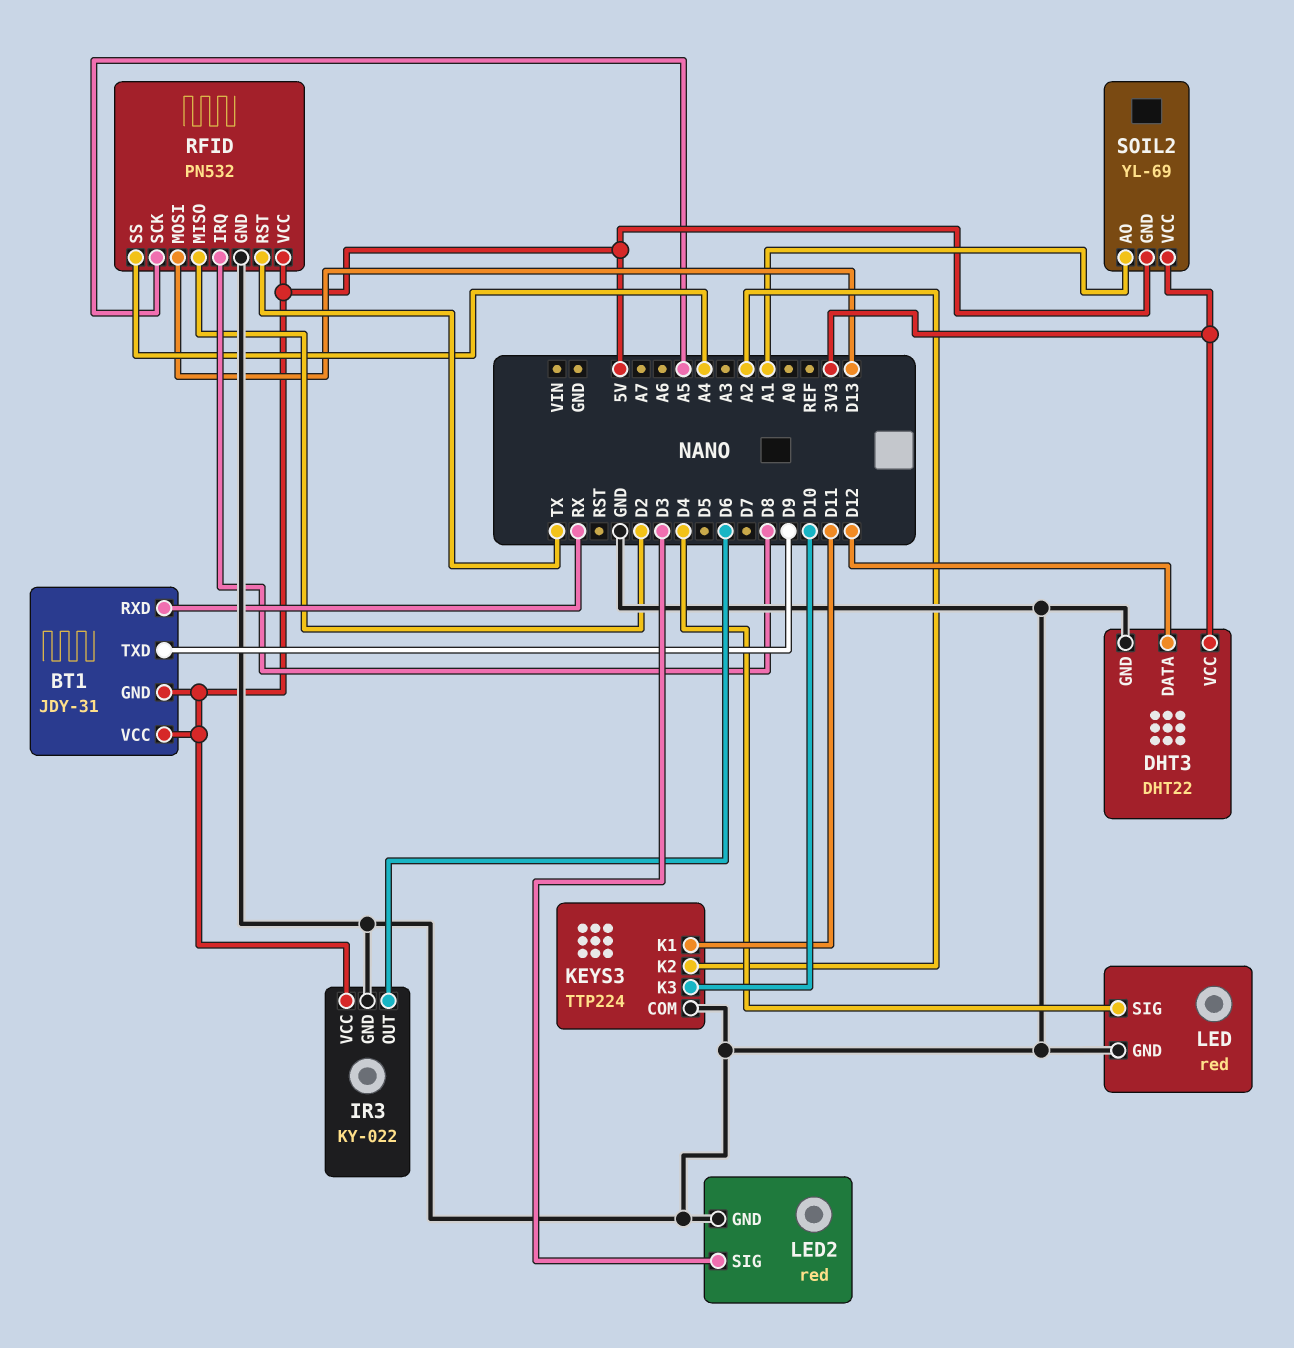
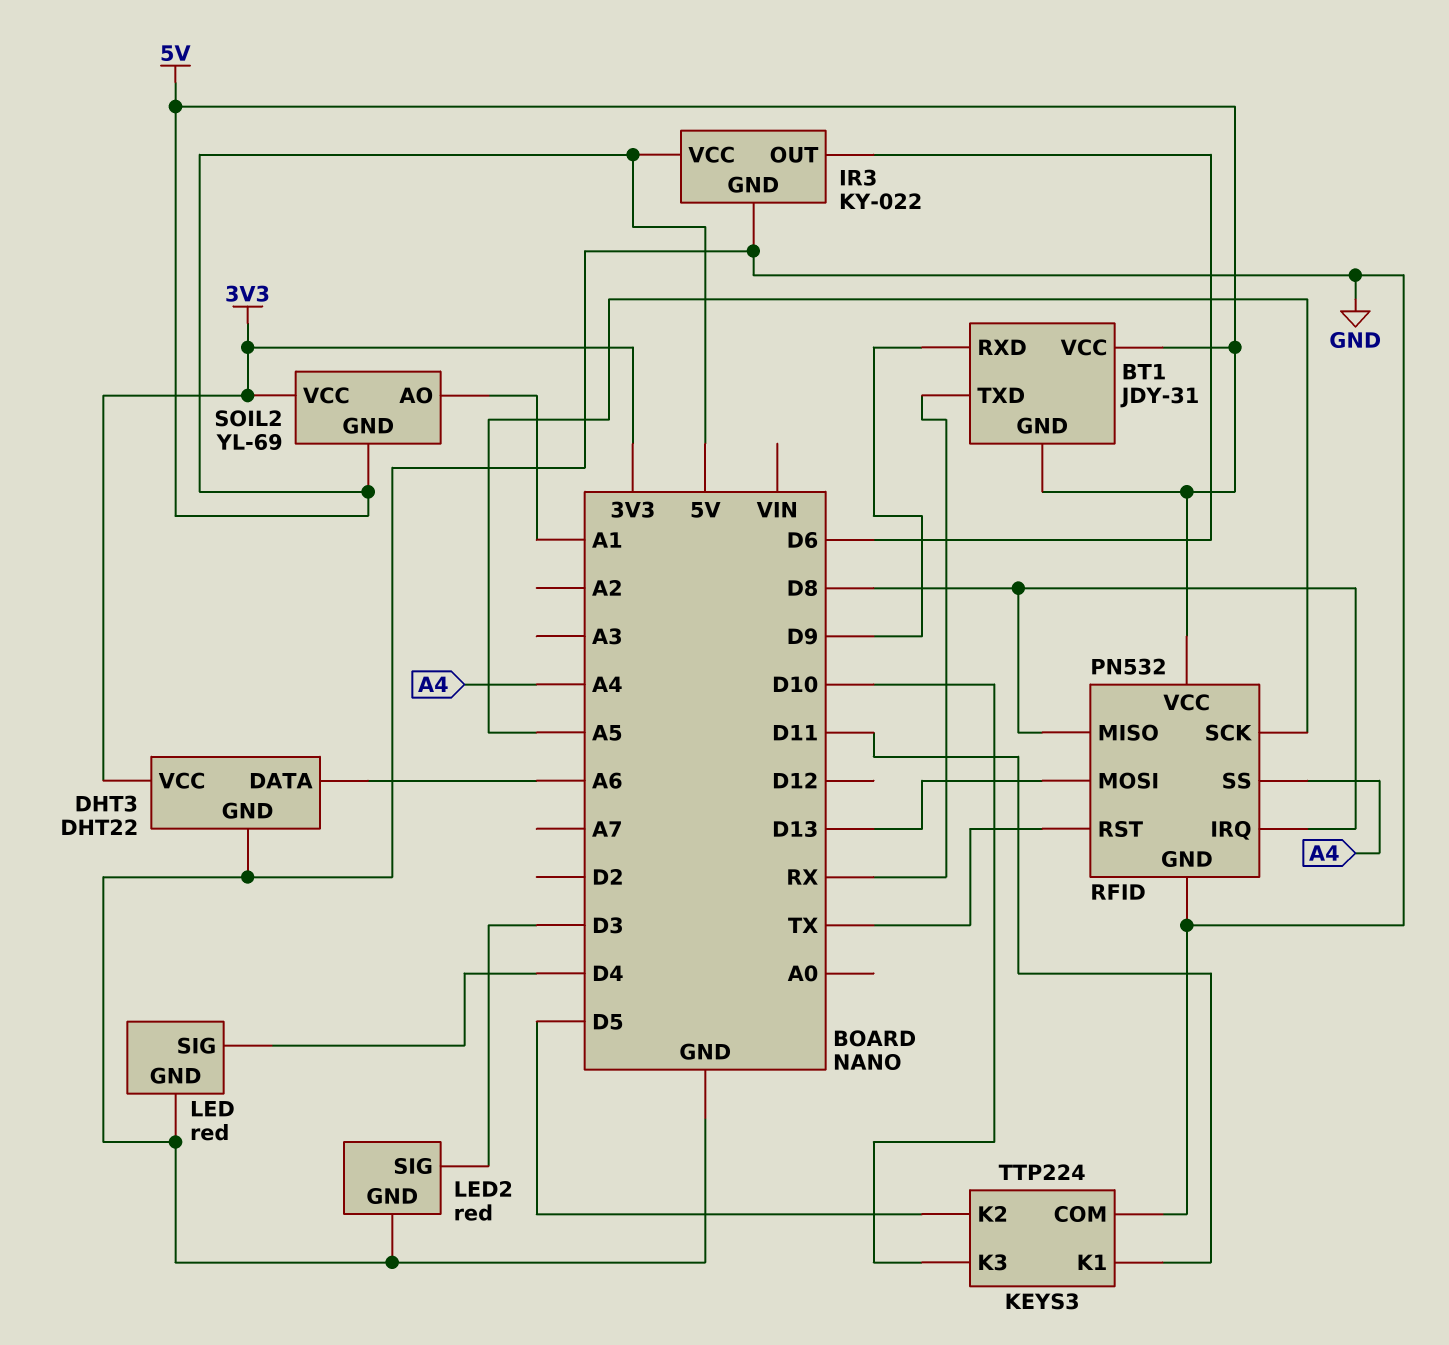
BT1 pin RXD: RX -> D9
BT1 pin TXD: D9 -> RX
DHT3 pin DATA: D12 -> A6
KEYS3 pin K2: A2 -> D5
RFID pin MISO: D2 -> D8

